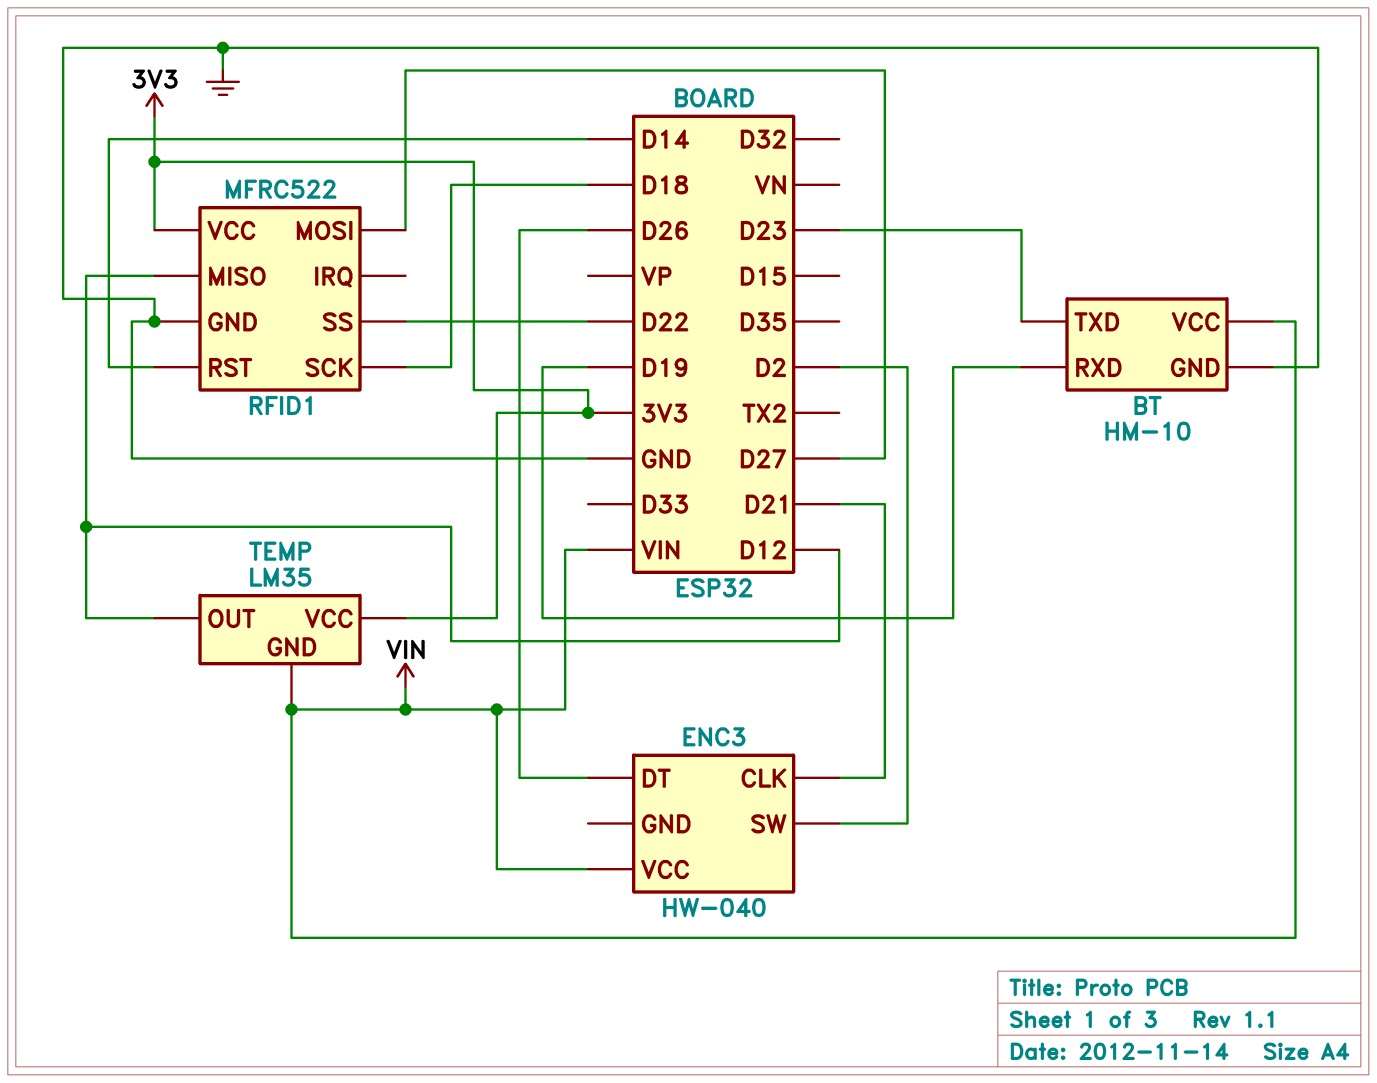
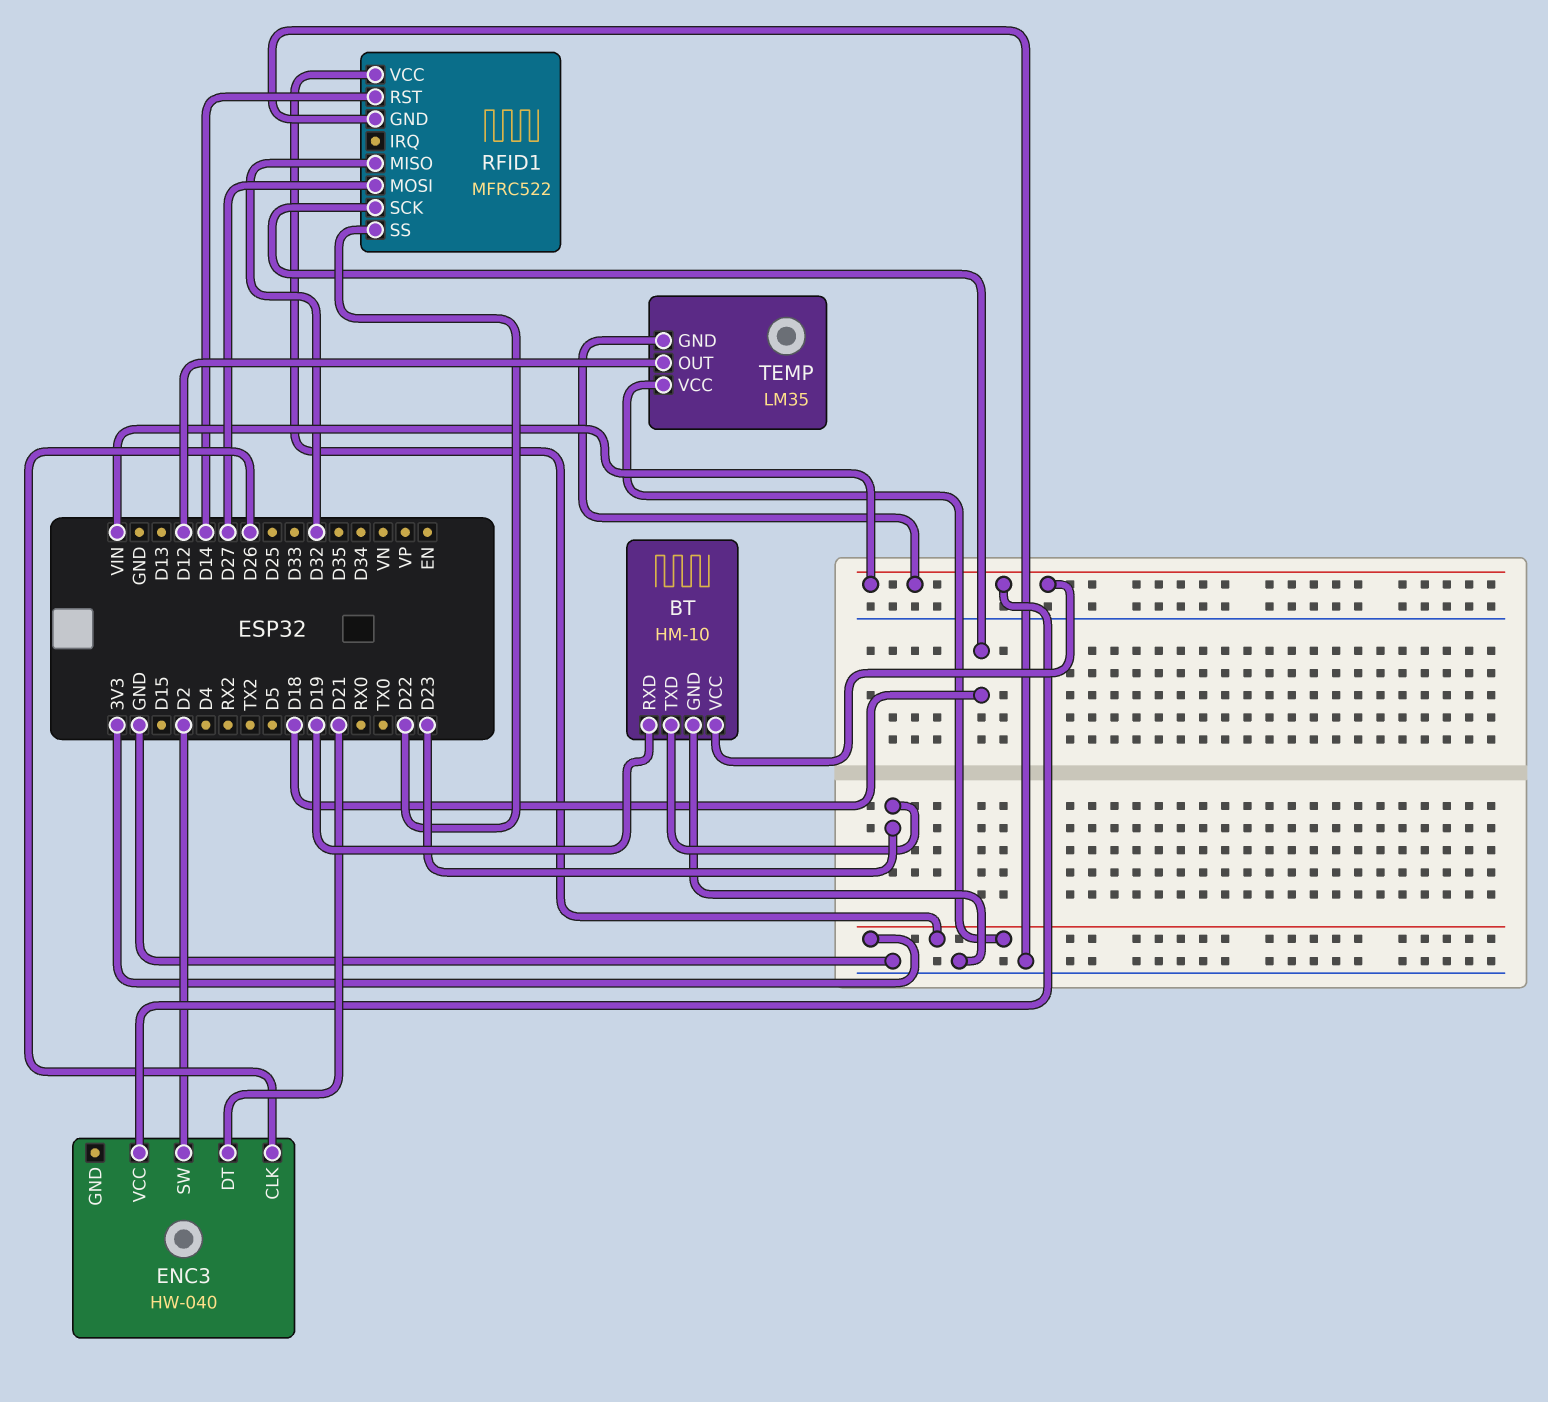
ENC3 pin CLK: D21 -> D26
ENC3 pin DT: D26 -> D21
RFID1 pin MISO: D12 -> D32

